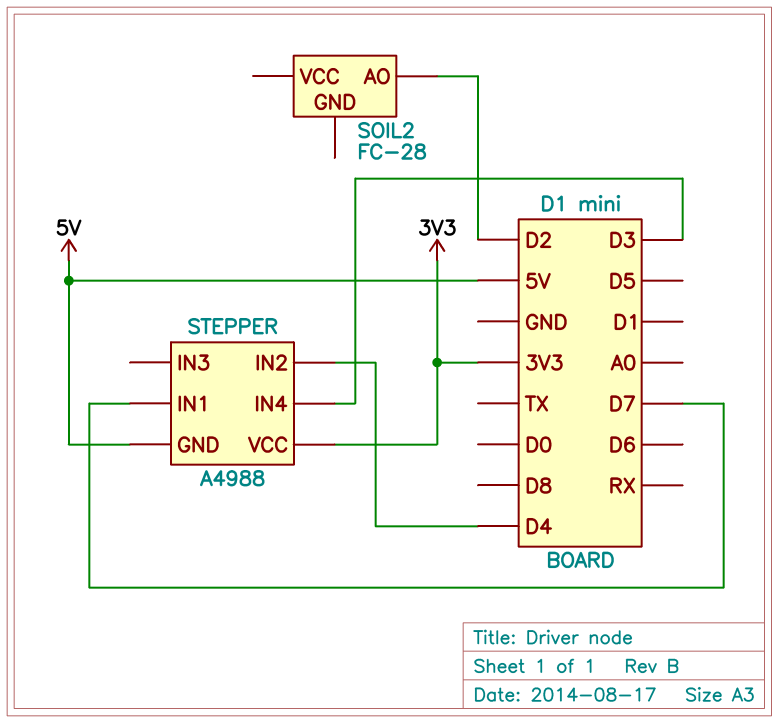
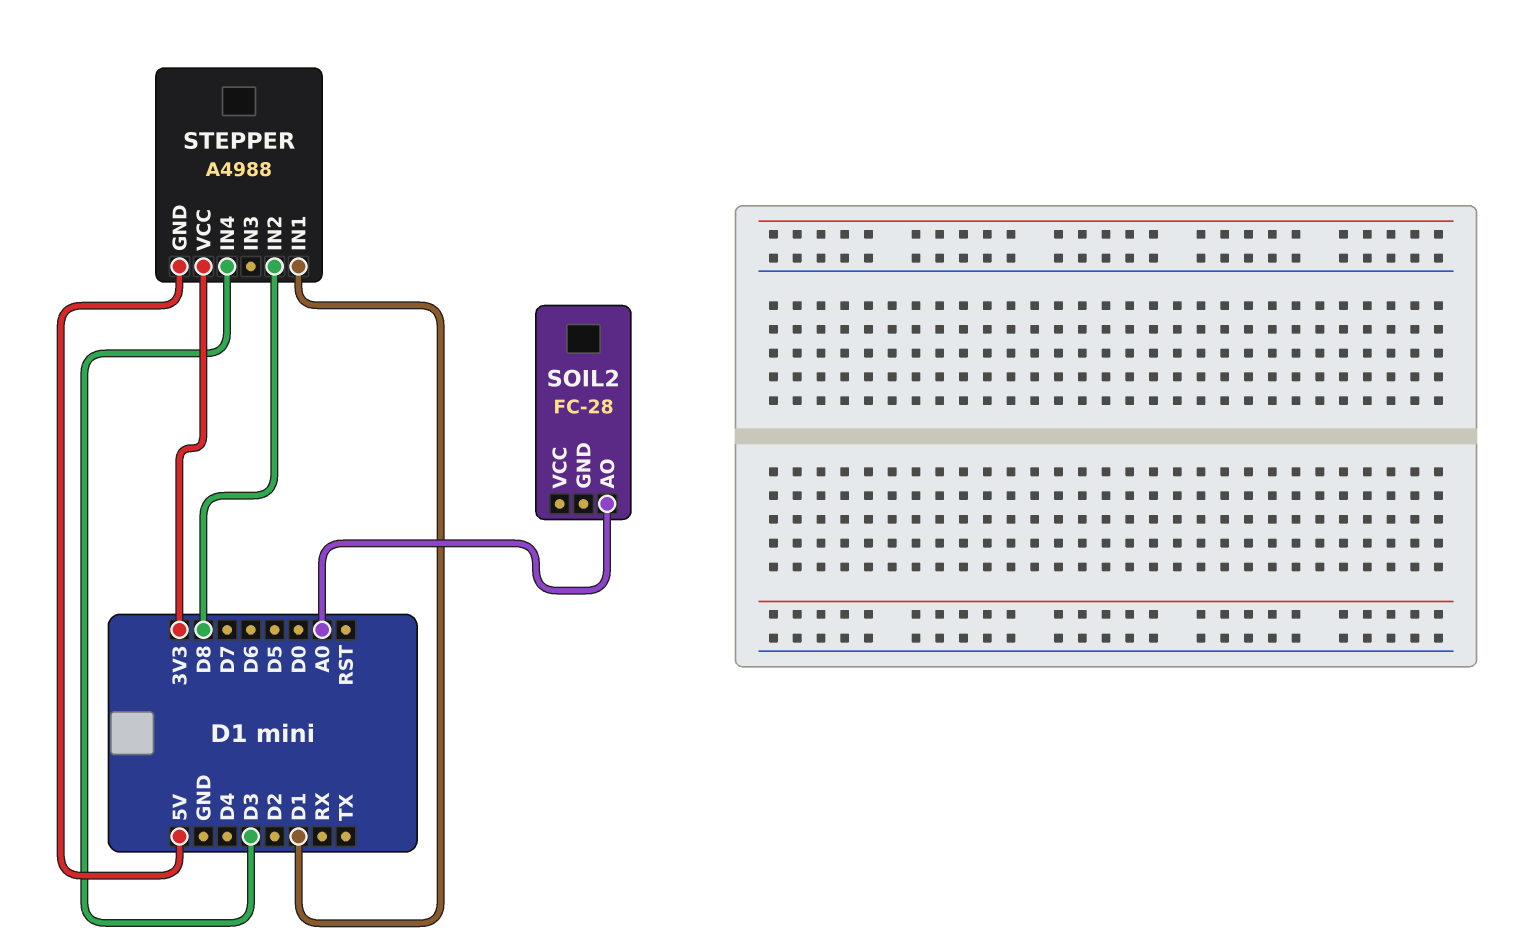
SOIL2 pin AO: D2 -> A0
STEPPER pin IN1: D7 -> D1
STEPPER pin IN2: D4 -> D8

